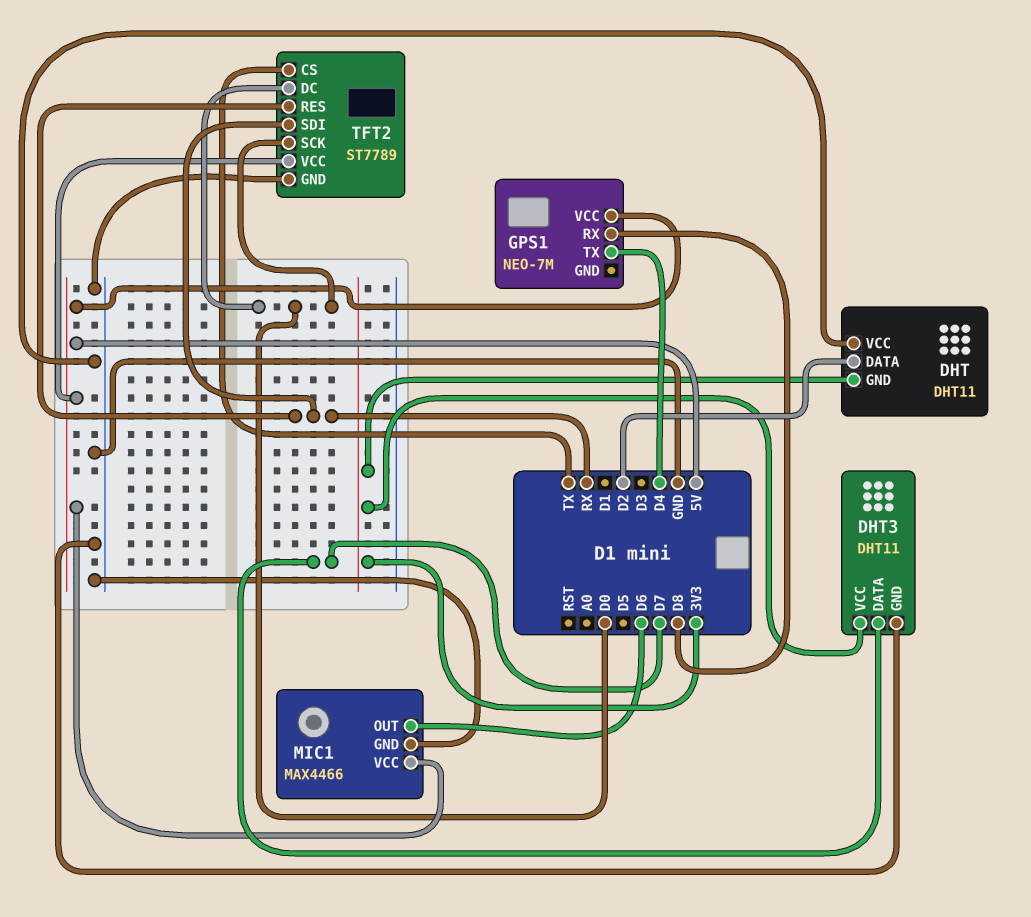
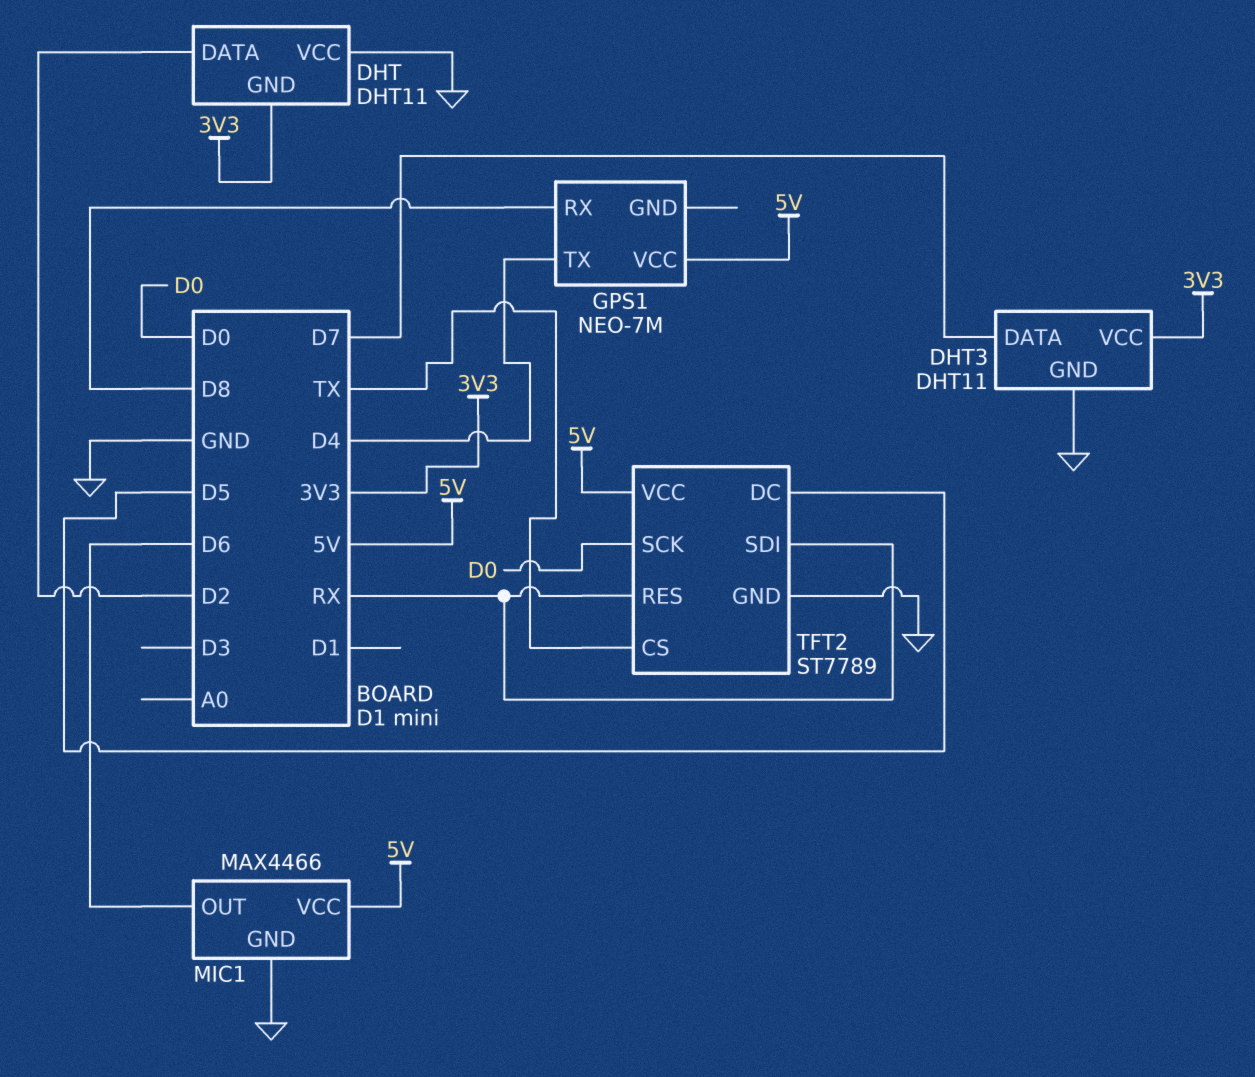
TFT2 pin DC: D0 -> D5

